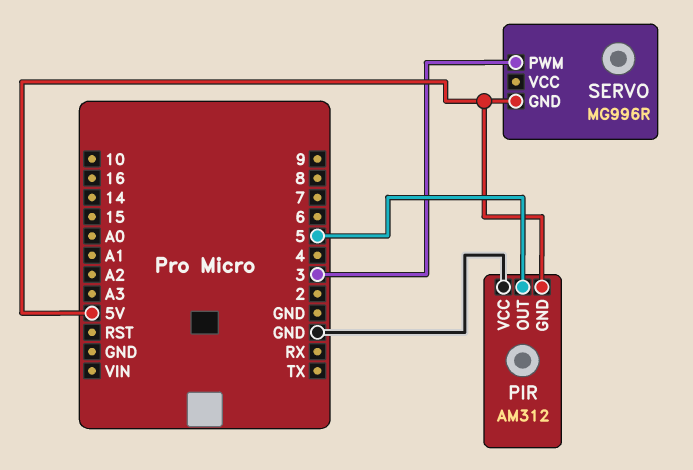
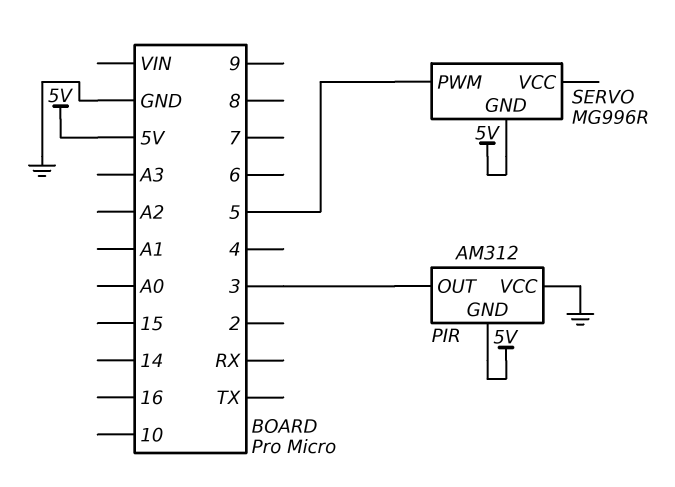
PIR pin OUT: 5 -> 3
SERVO pin PWM: 3 -> 5

